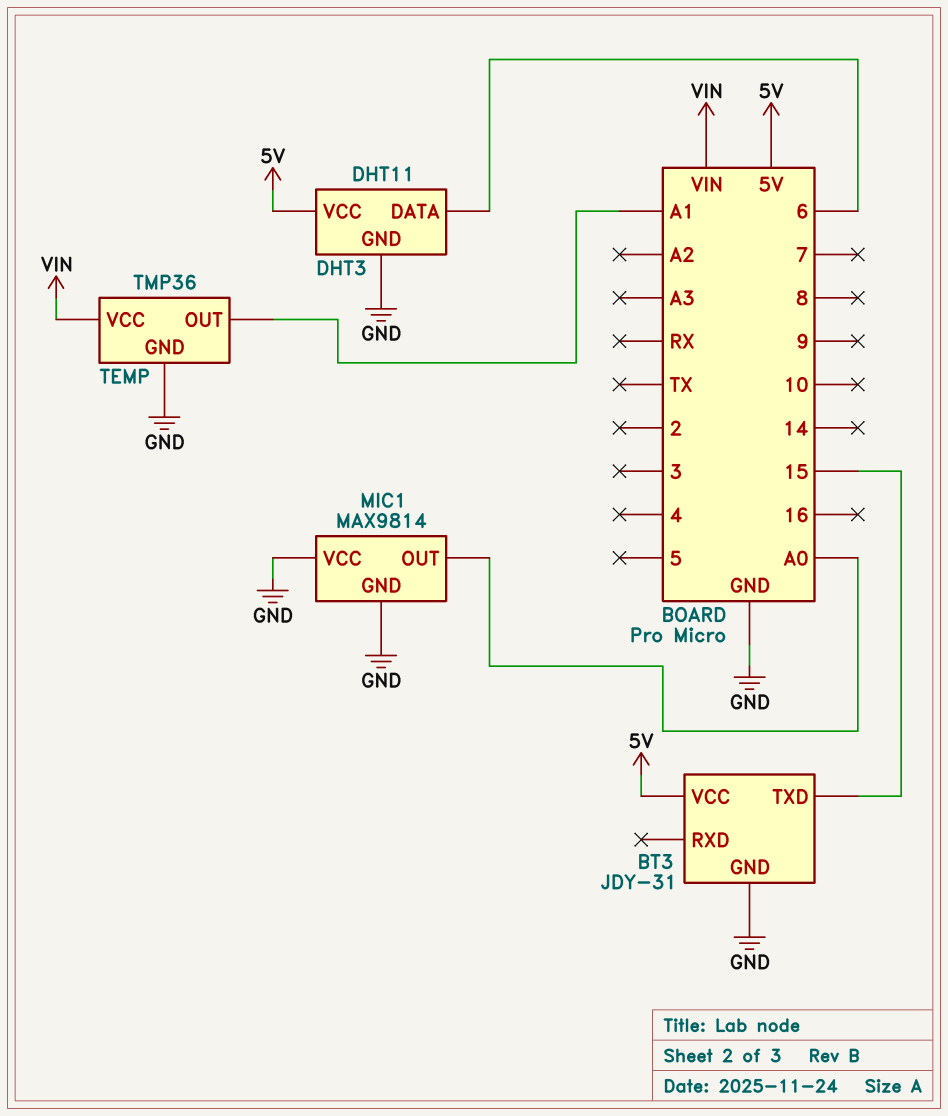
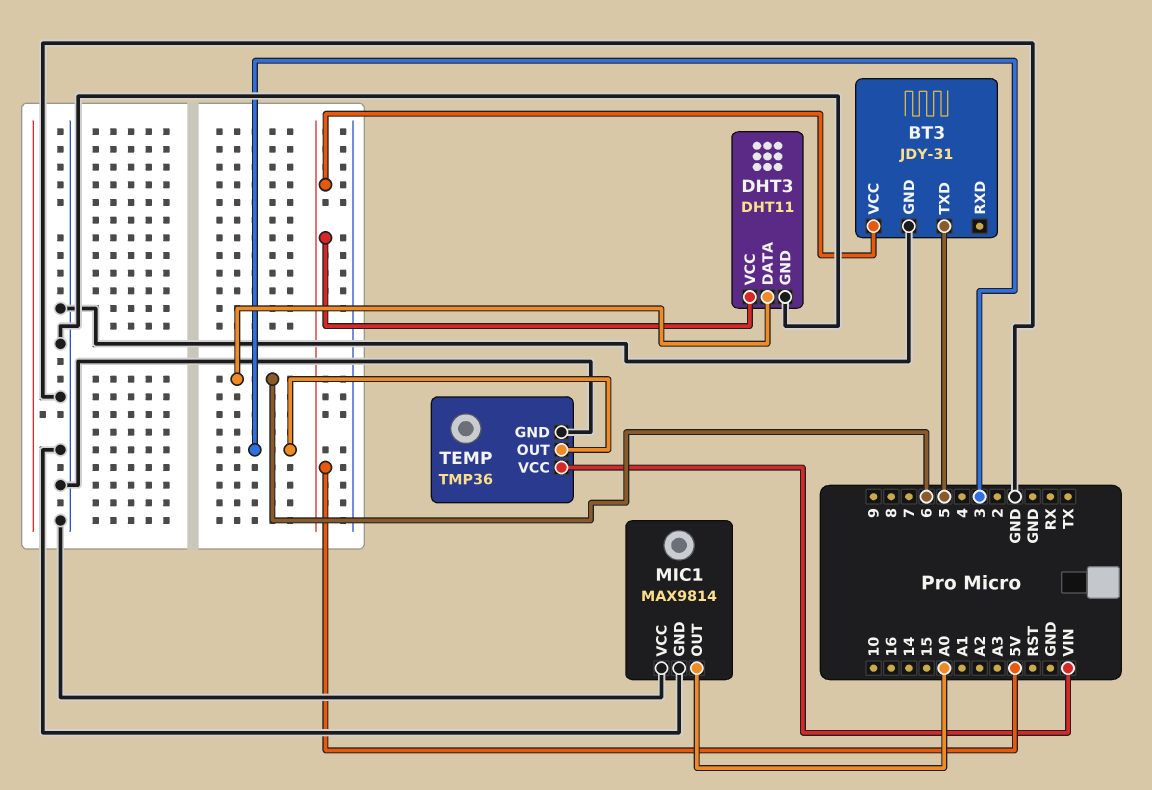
BT3 pin TXD: 15 -> 5
TEMP pin OUT: A1 -> 3

